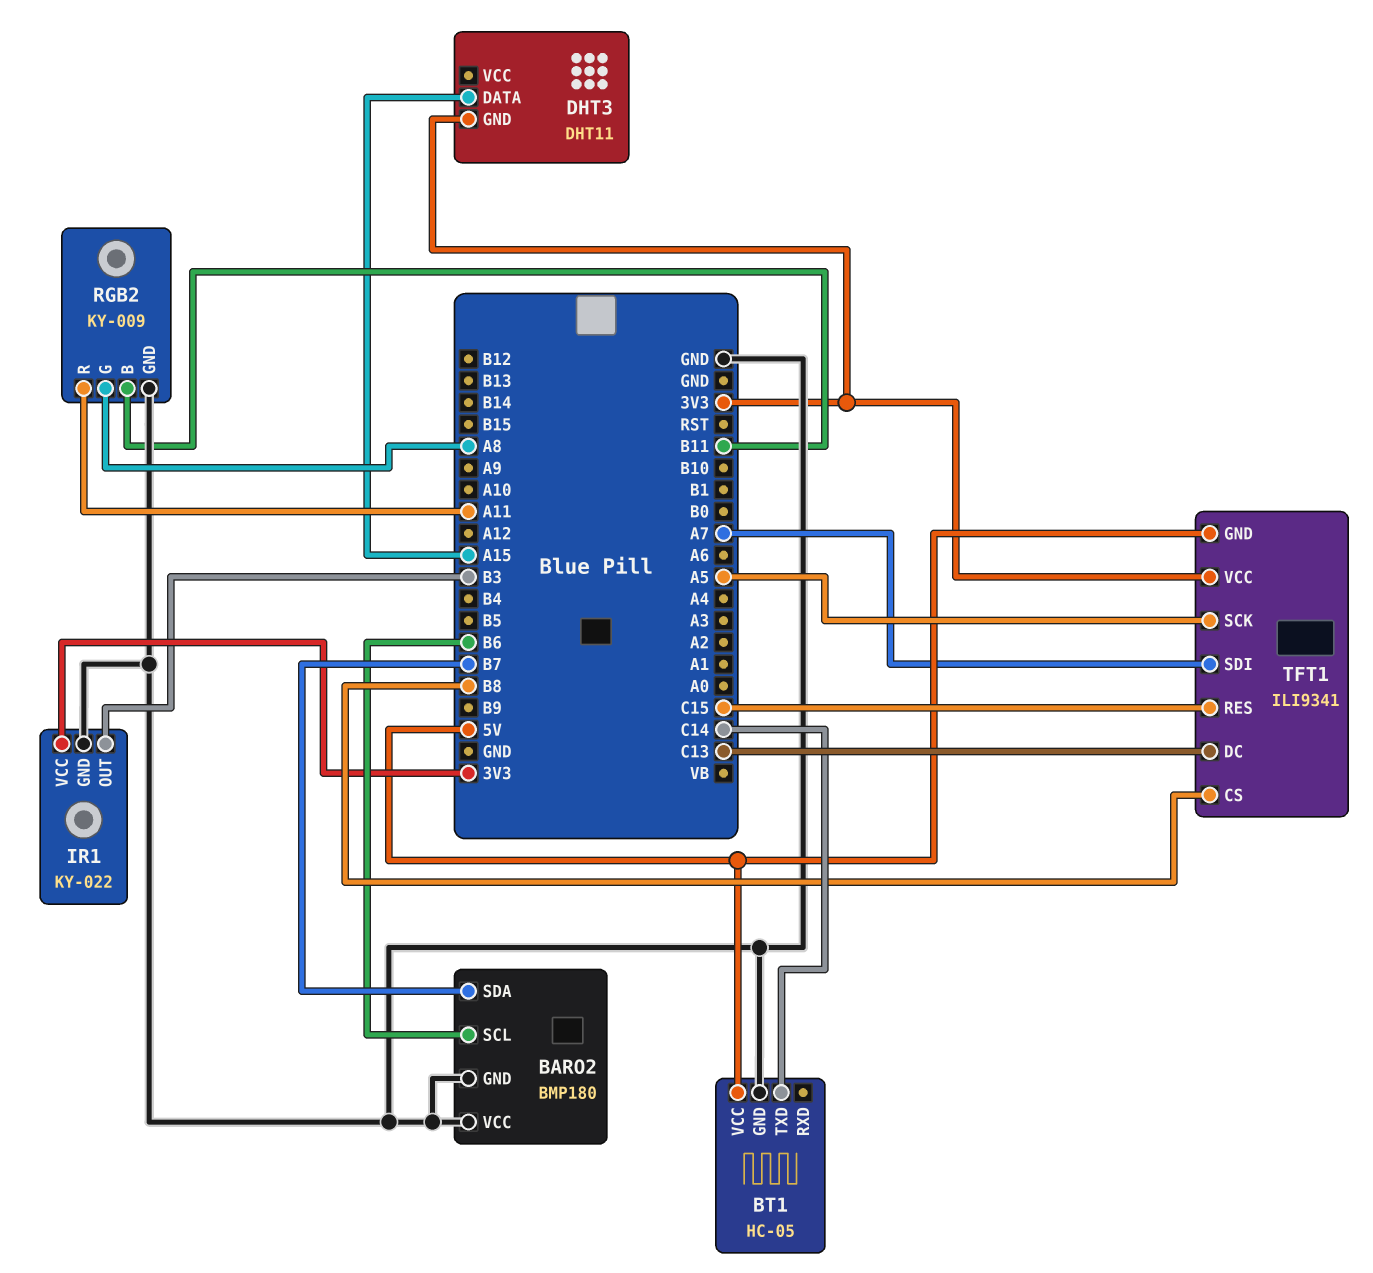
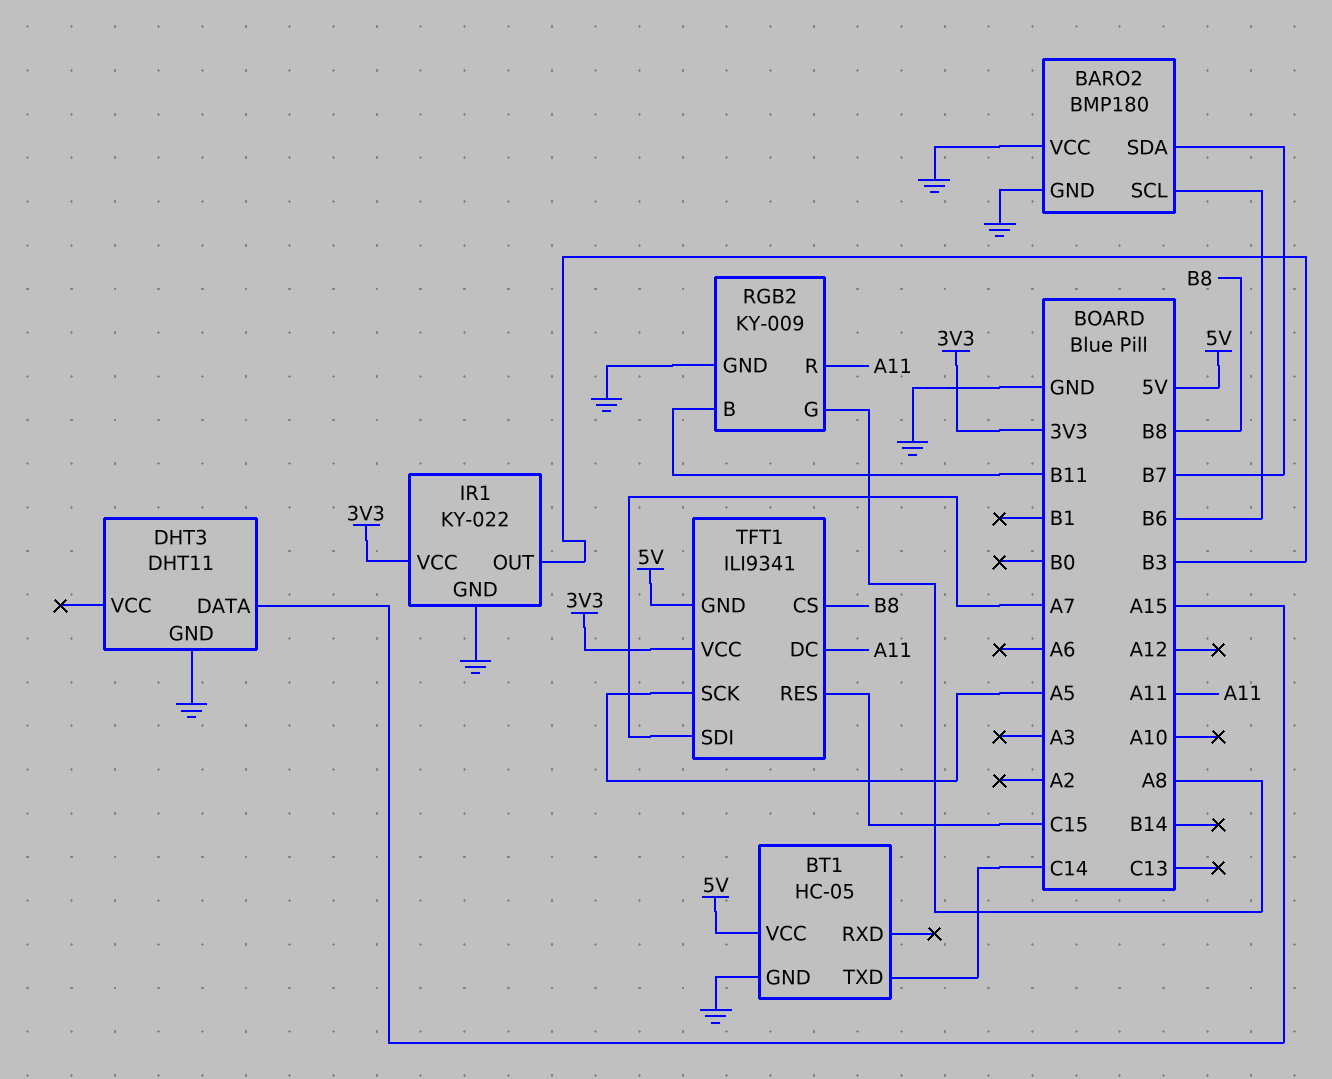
DHT3 pin GND: 3V3 -> GND
TFT1 pin DC: C13 -> A11

